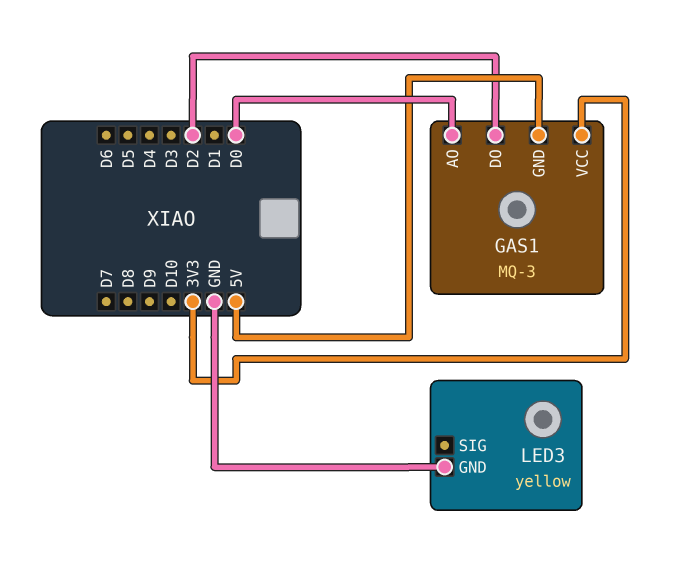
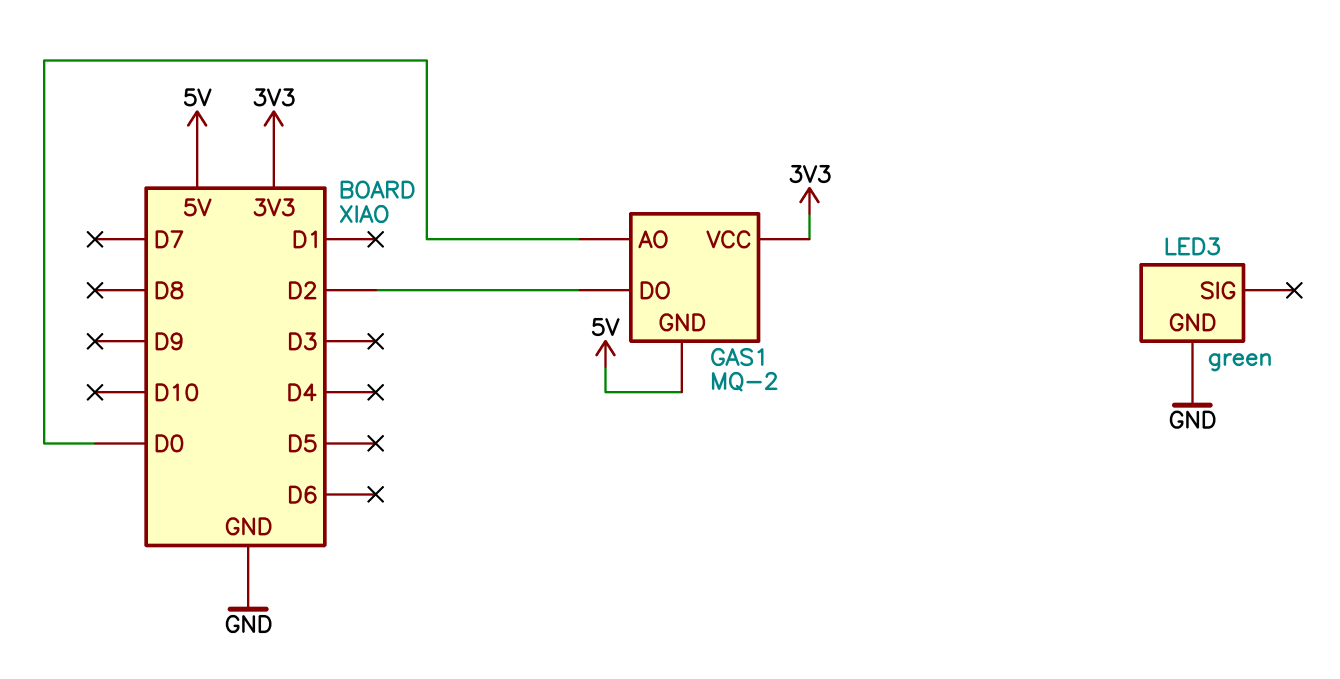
GAS1: MQ-3 -> MQ-2
LED3: yellow -> green

